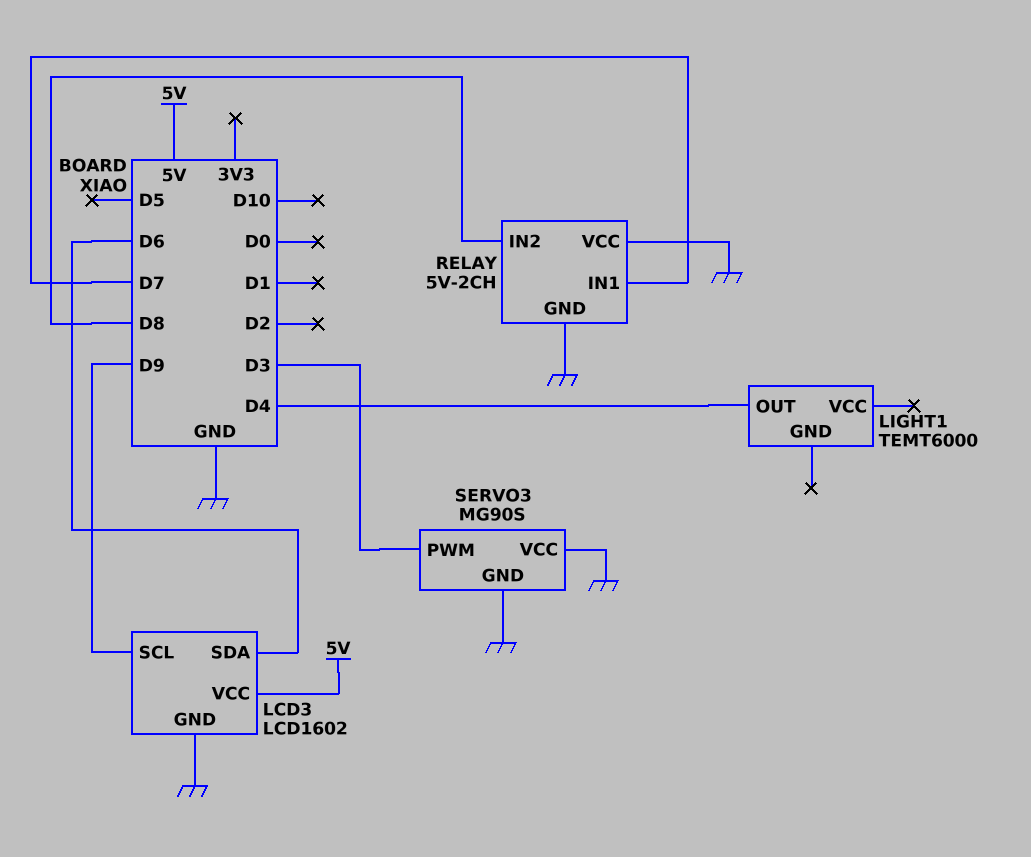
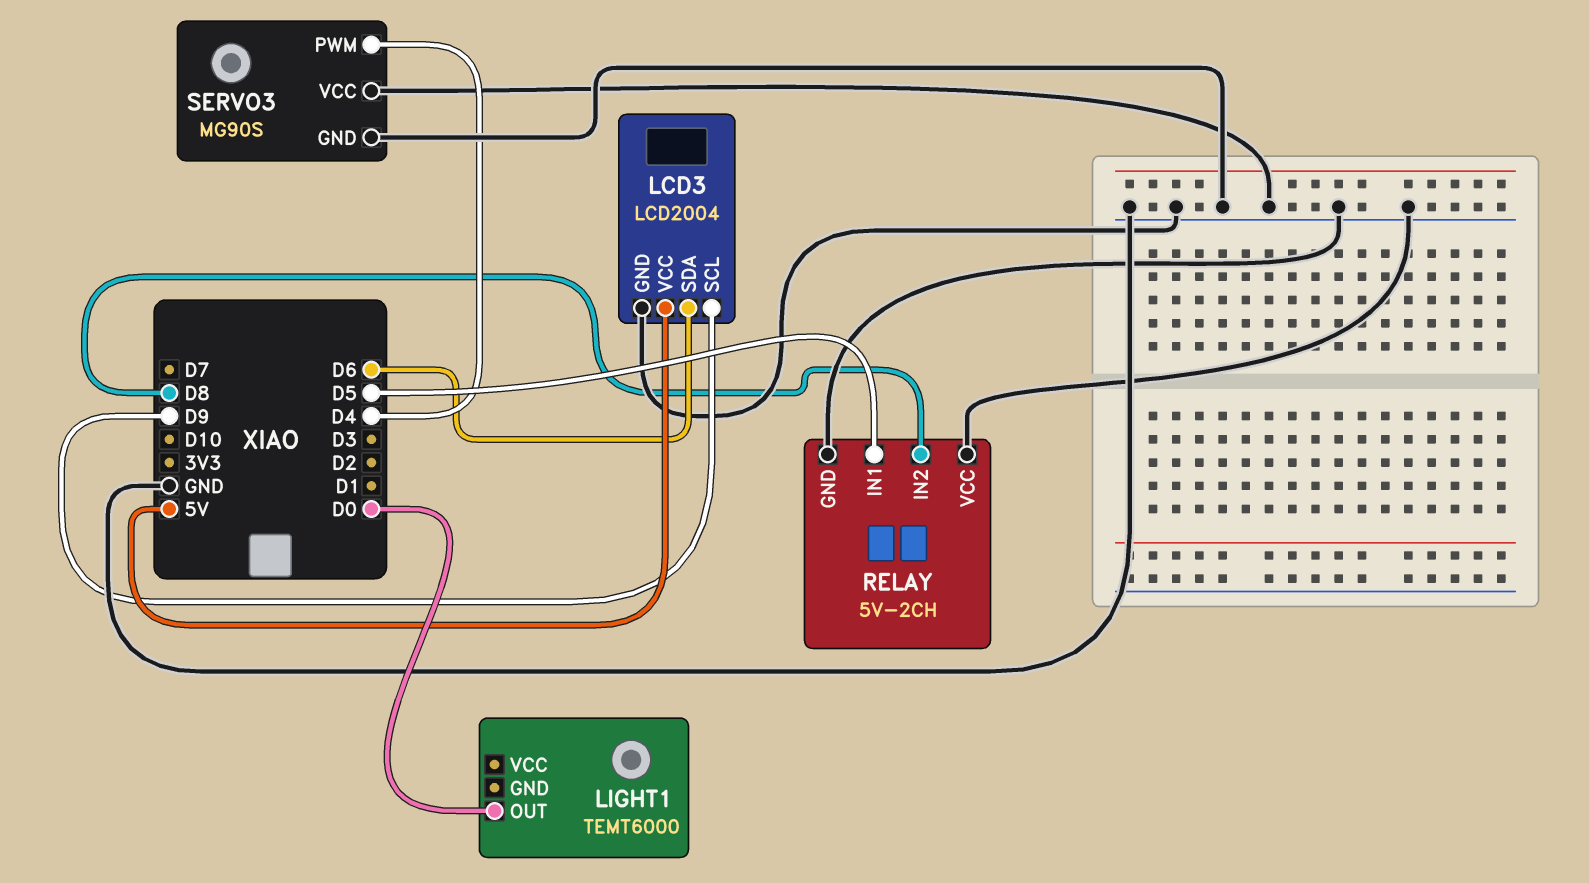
LCD3: LCD1602 -> LCD2004
LIGHT1 pin OUT: D4 -> D0
RELAY pin IN1: D7 -> D5
SERVO3 pin PWM: D3 -> D4

